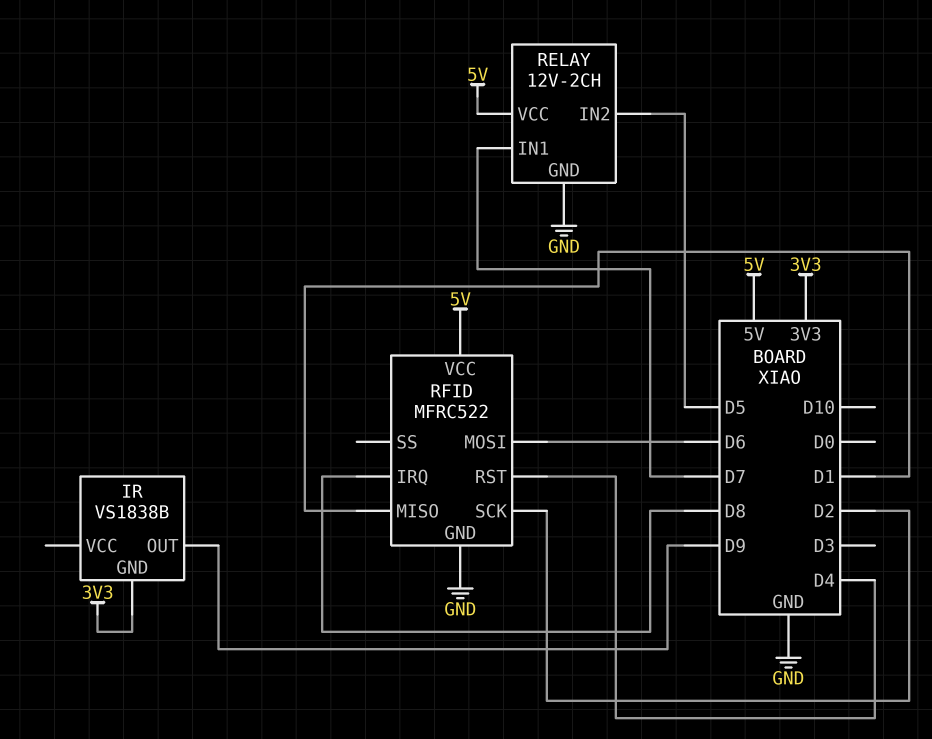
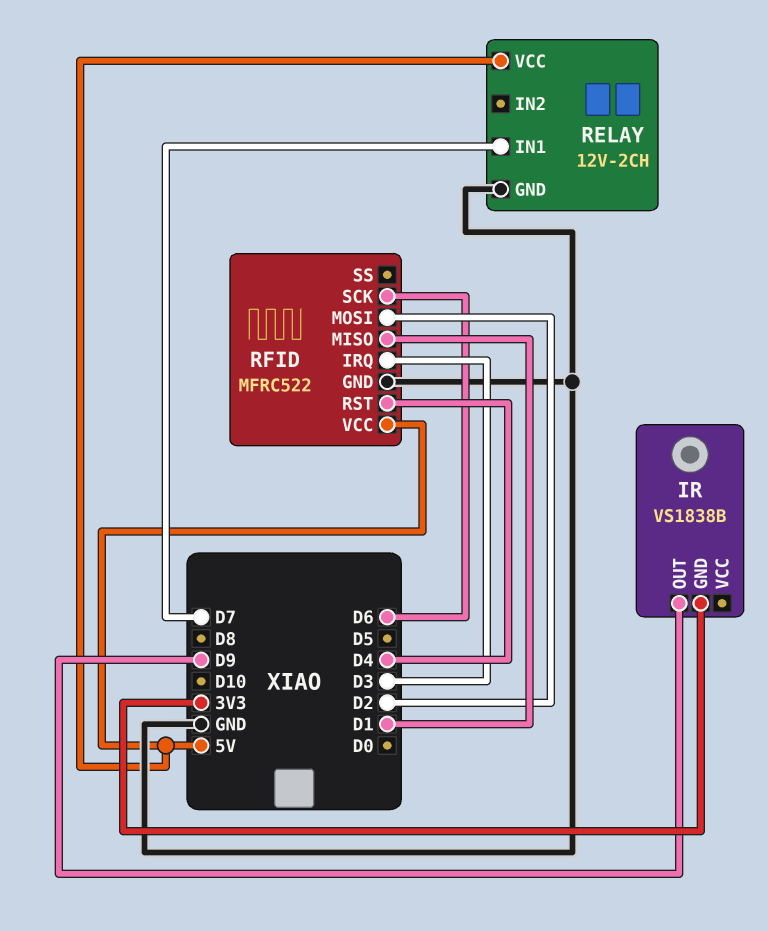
RELAY pin IN2: D5 -> none
RFID pin IRQ: D8 -> D3
RFID pin MOSI: D6 -> D2
RFID pin SCK: D2 -> D6

